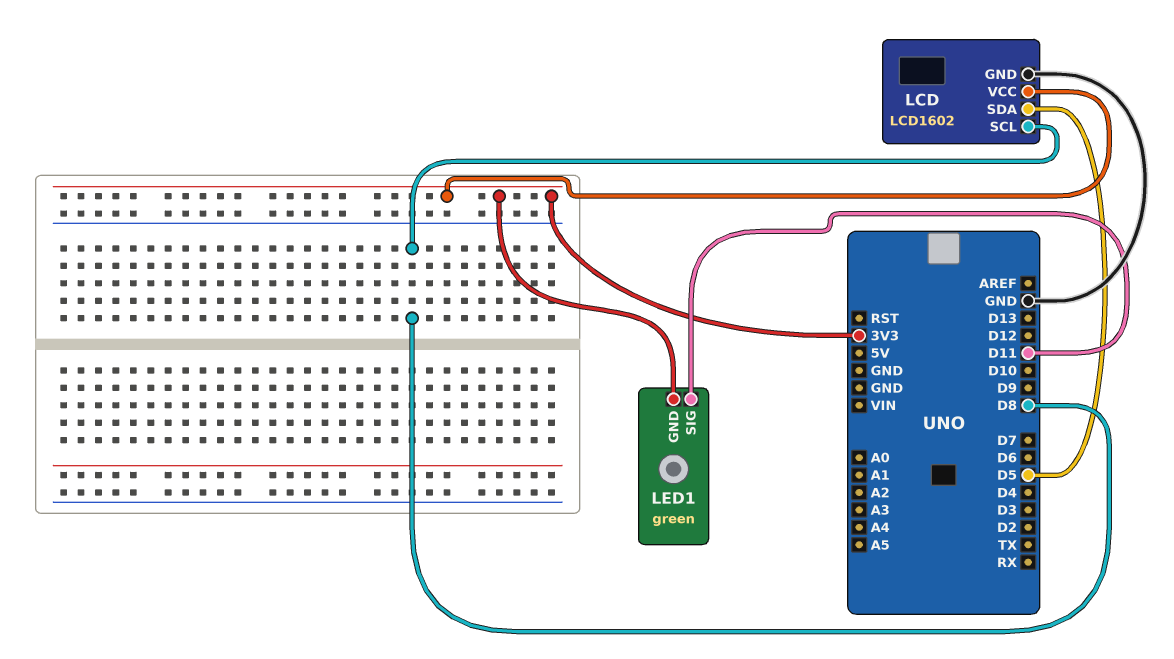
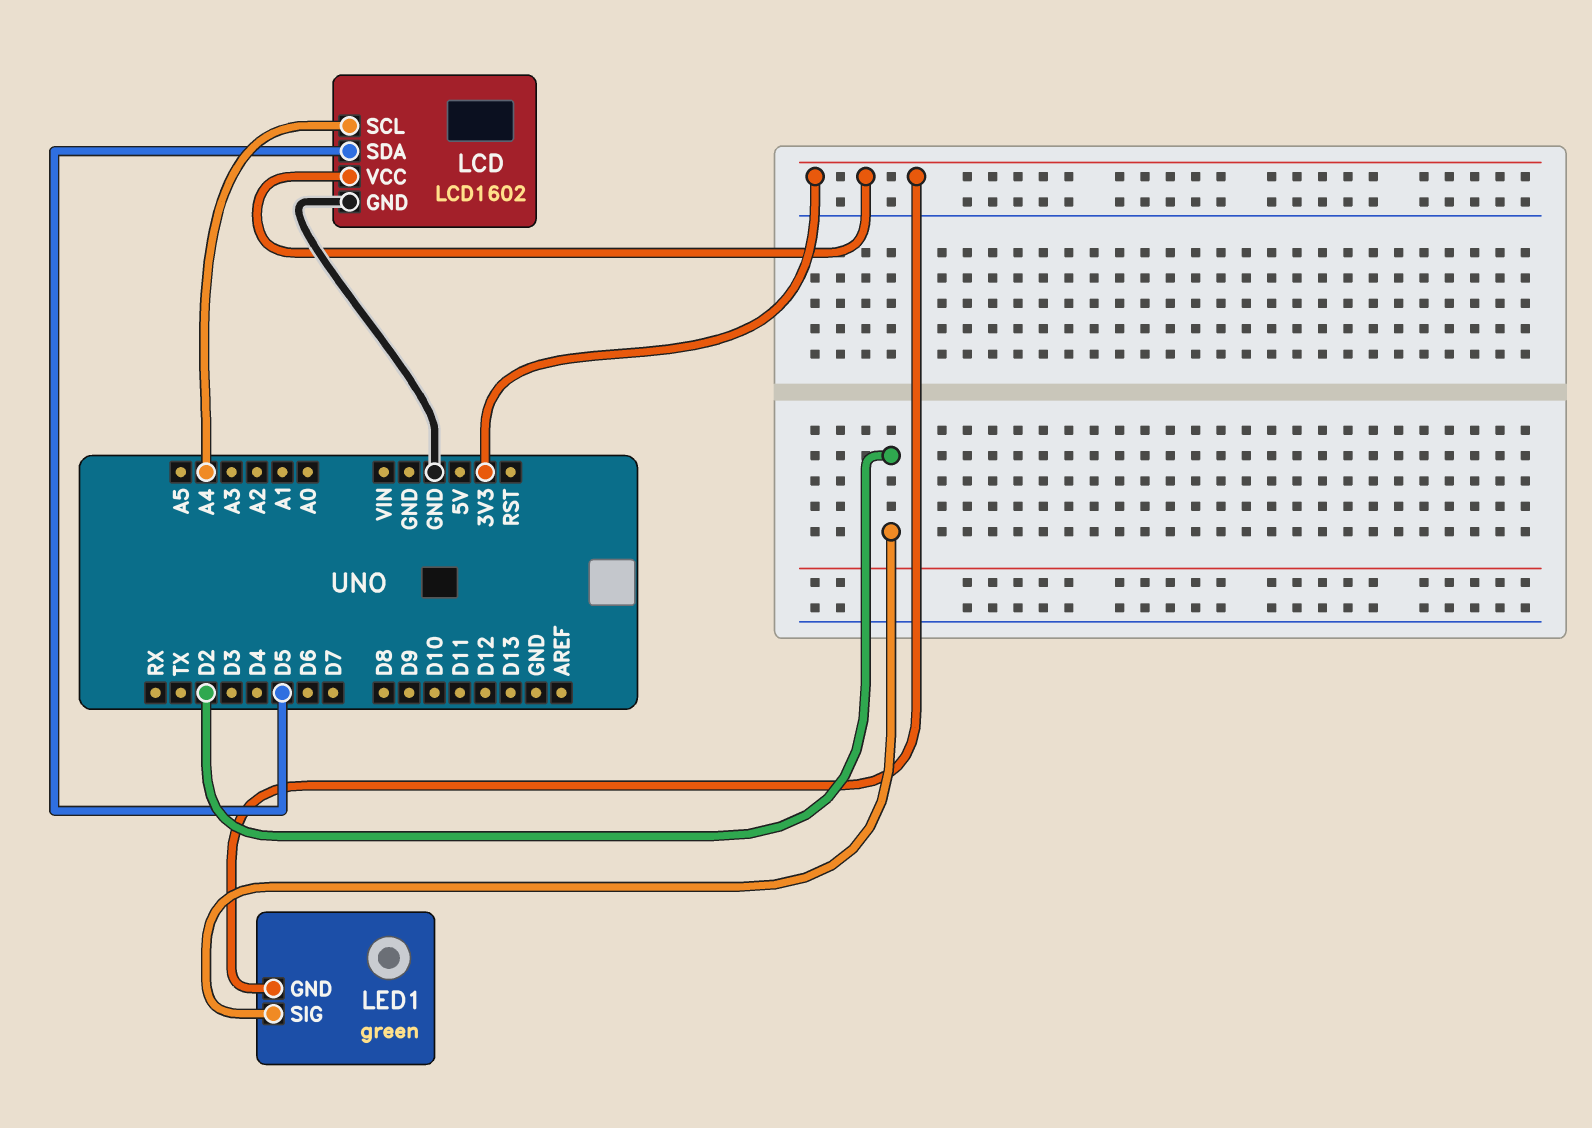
LCD pin SCL: D8 -> A4
LED1 pin SIG: D11 -> D2

